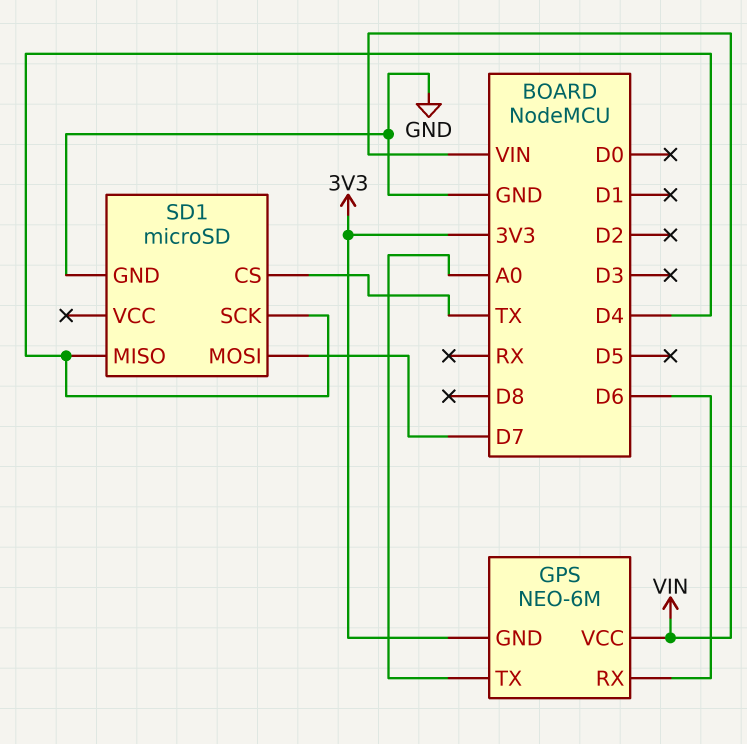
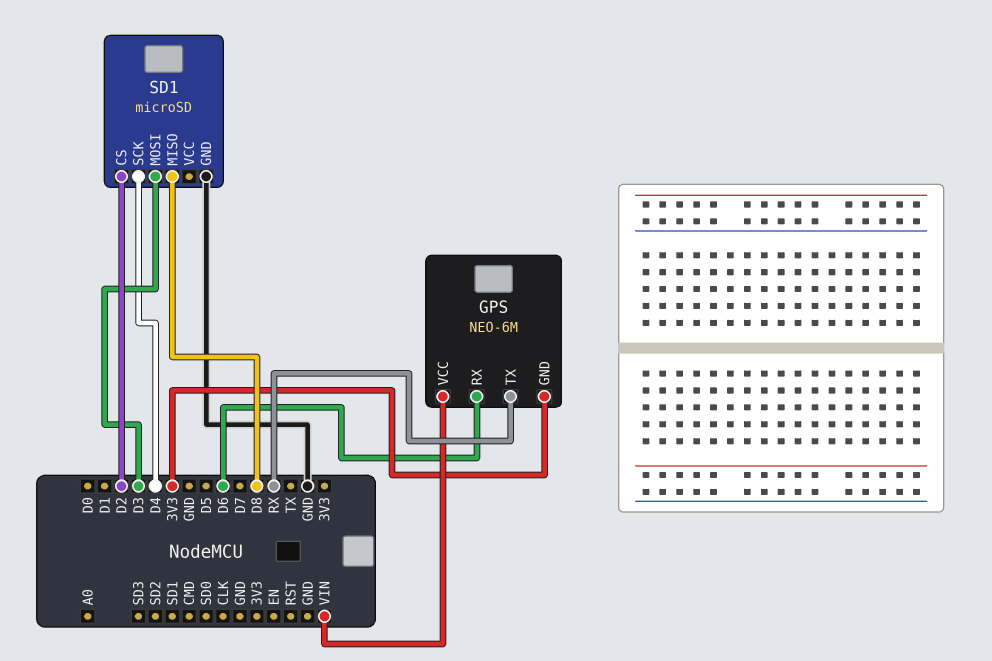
GPS pin TX: A0 -> RX
SD1 pin CS: TX -> D2
SD1 pin MISO: D4 -> D8
SD1 pin MOSI: D7 -> D3

